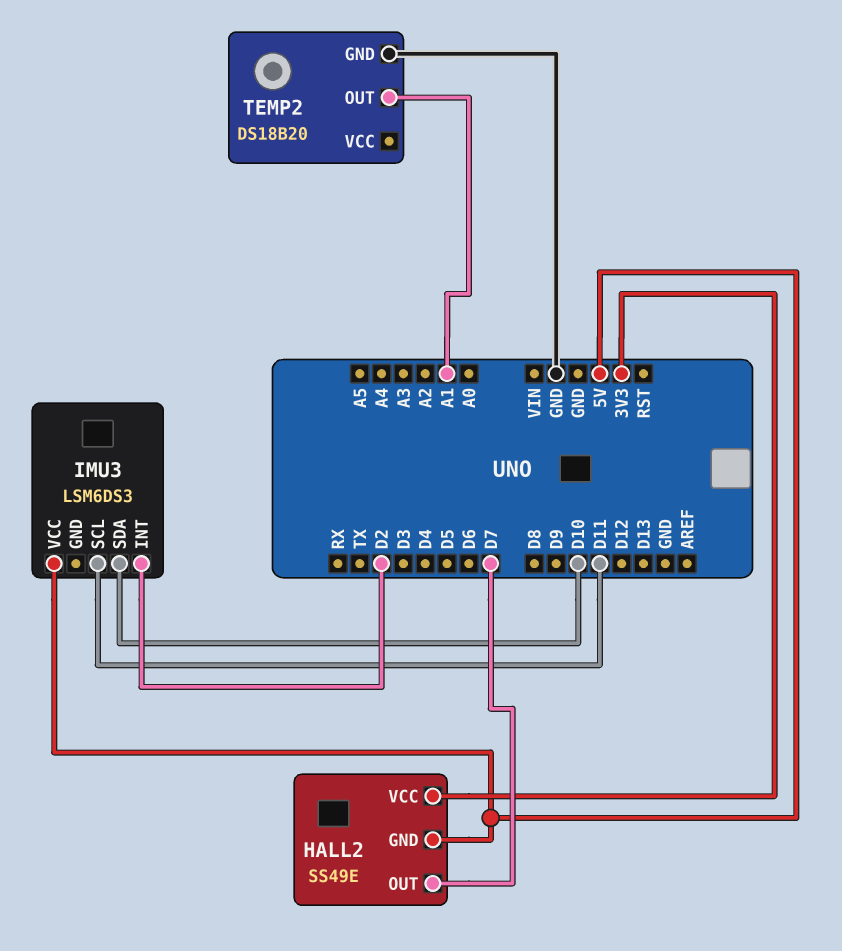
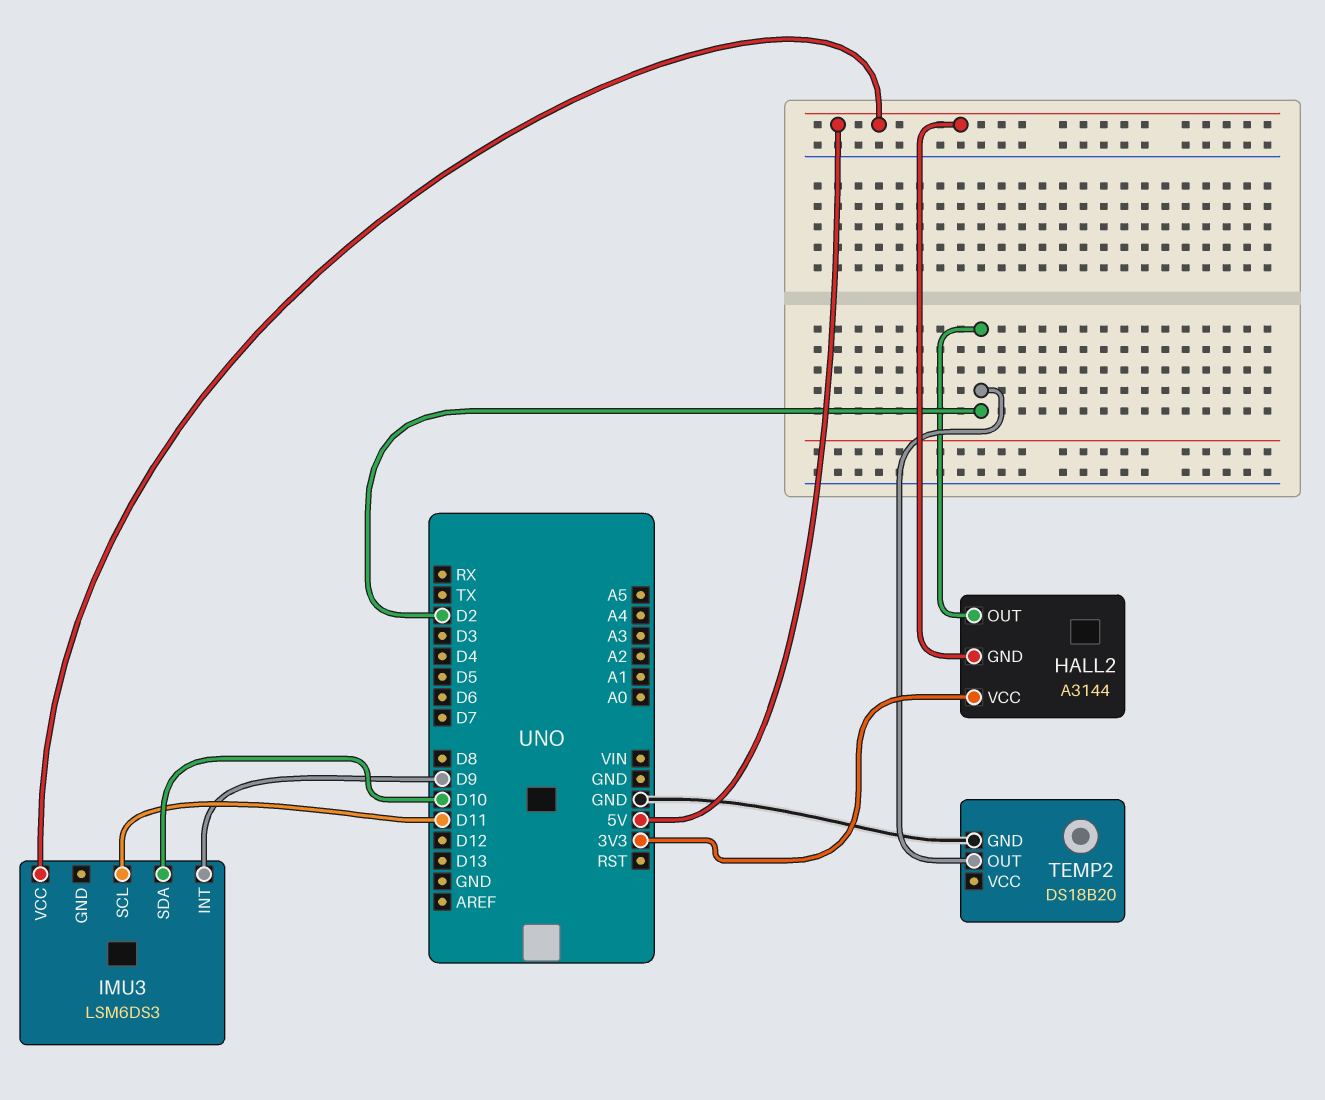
HALL2: SS49E -> A3144
HALL2 pin OUT: D7 -> D2
IMU3 pin INT: D2 -> D9
TEMP2 pin OUT: A1 -> D2

